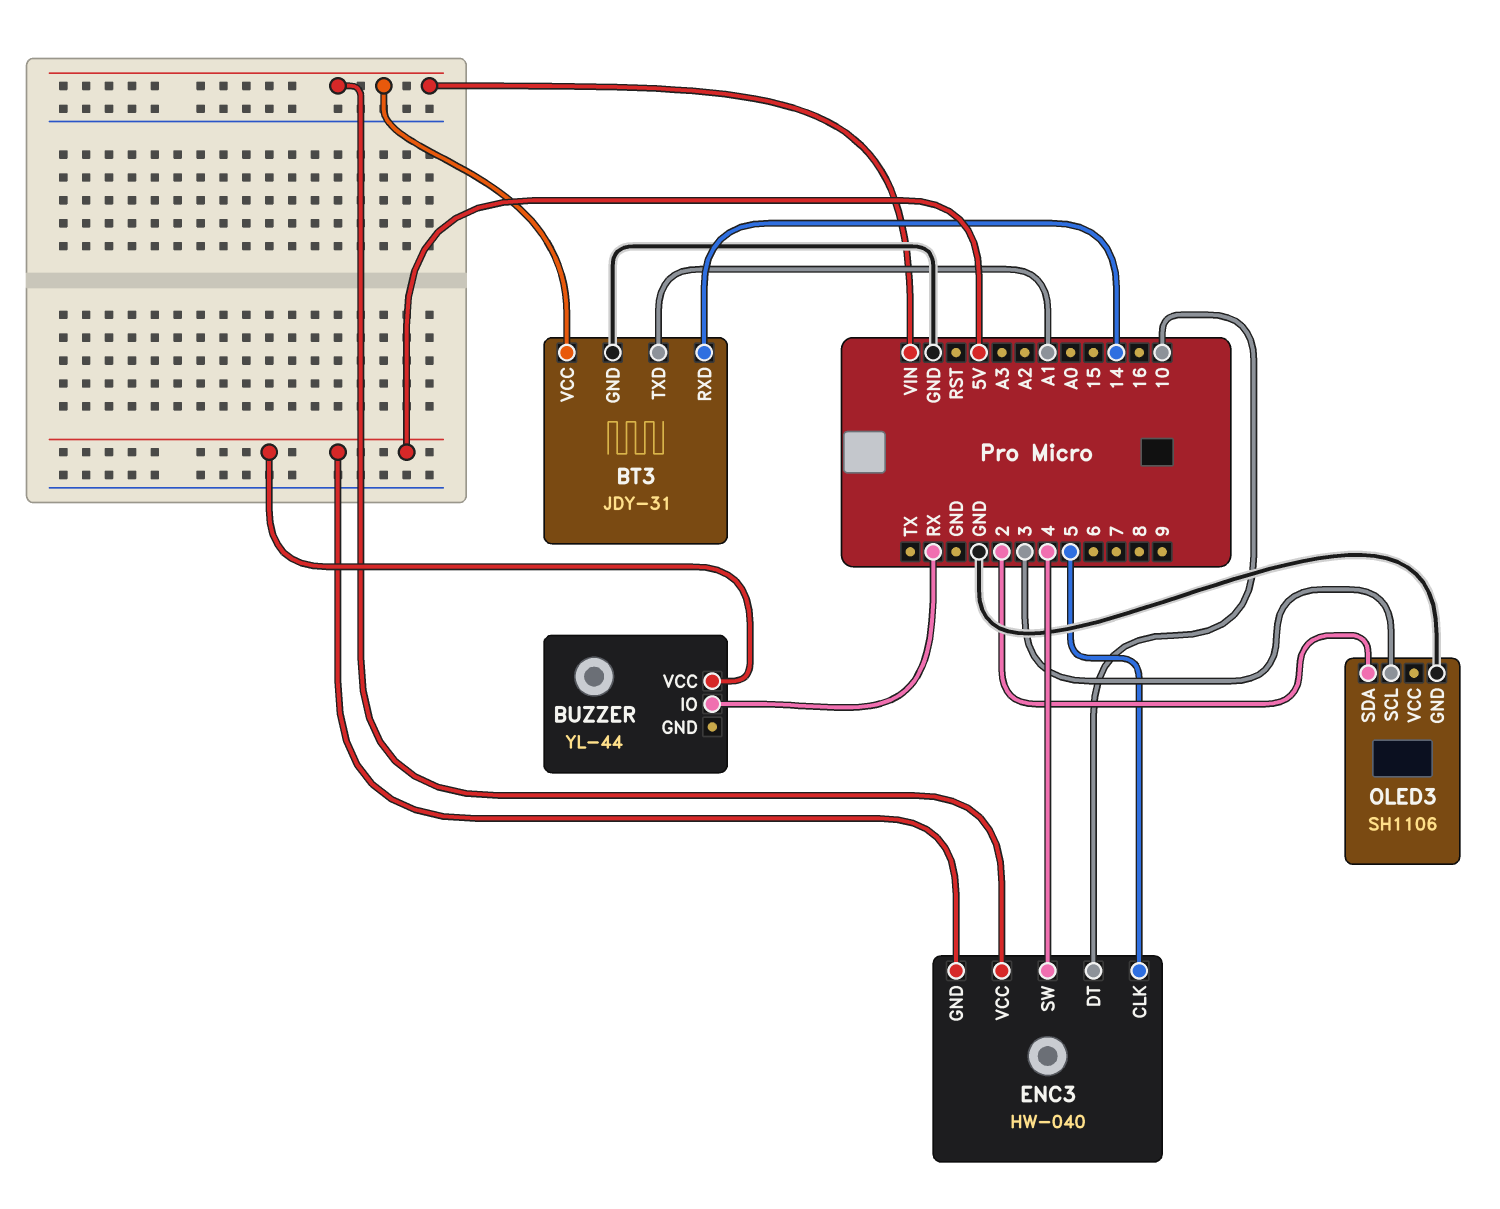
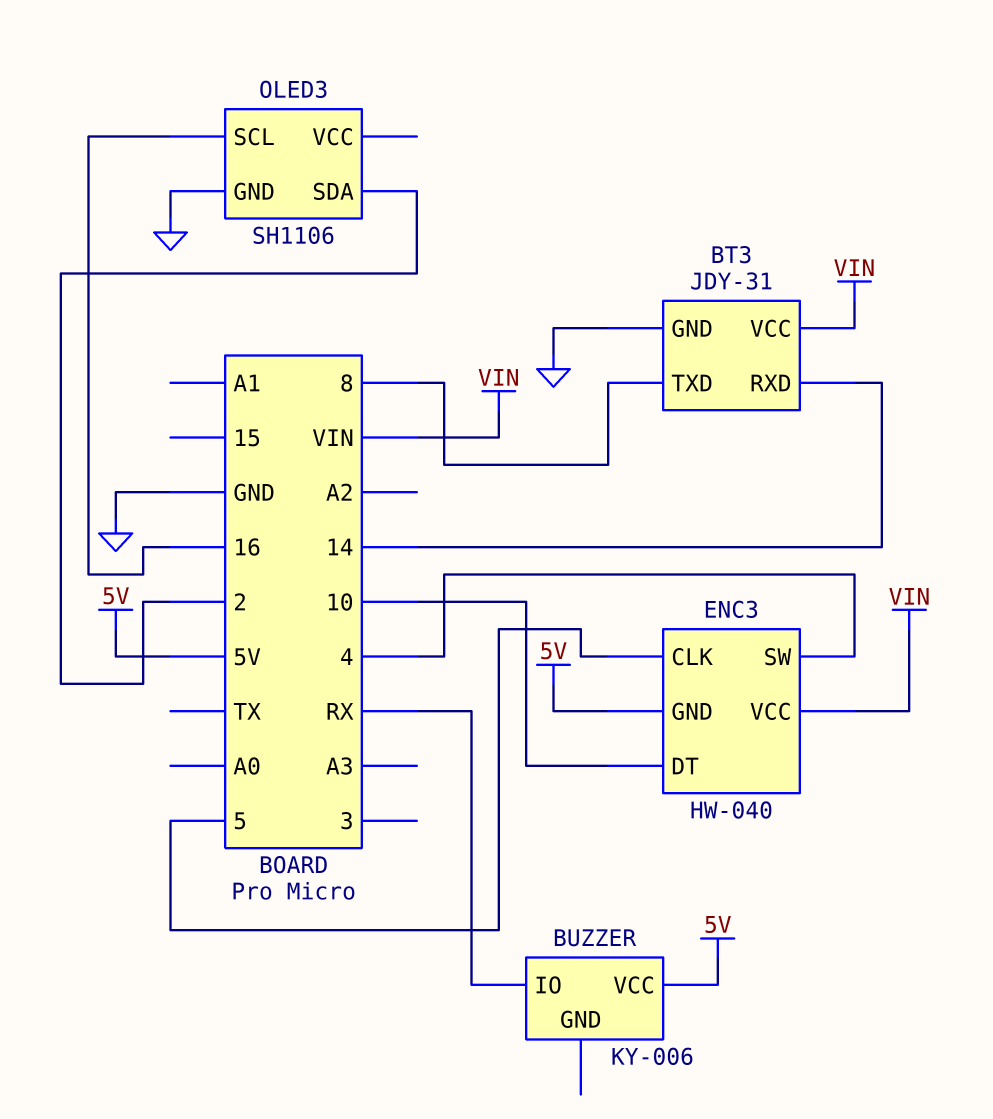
BT3 pin TXD: A1 -> 8
BUZZER: YL-44 -> KY-006
OLED3 pin SCL: 3 -> 16

